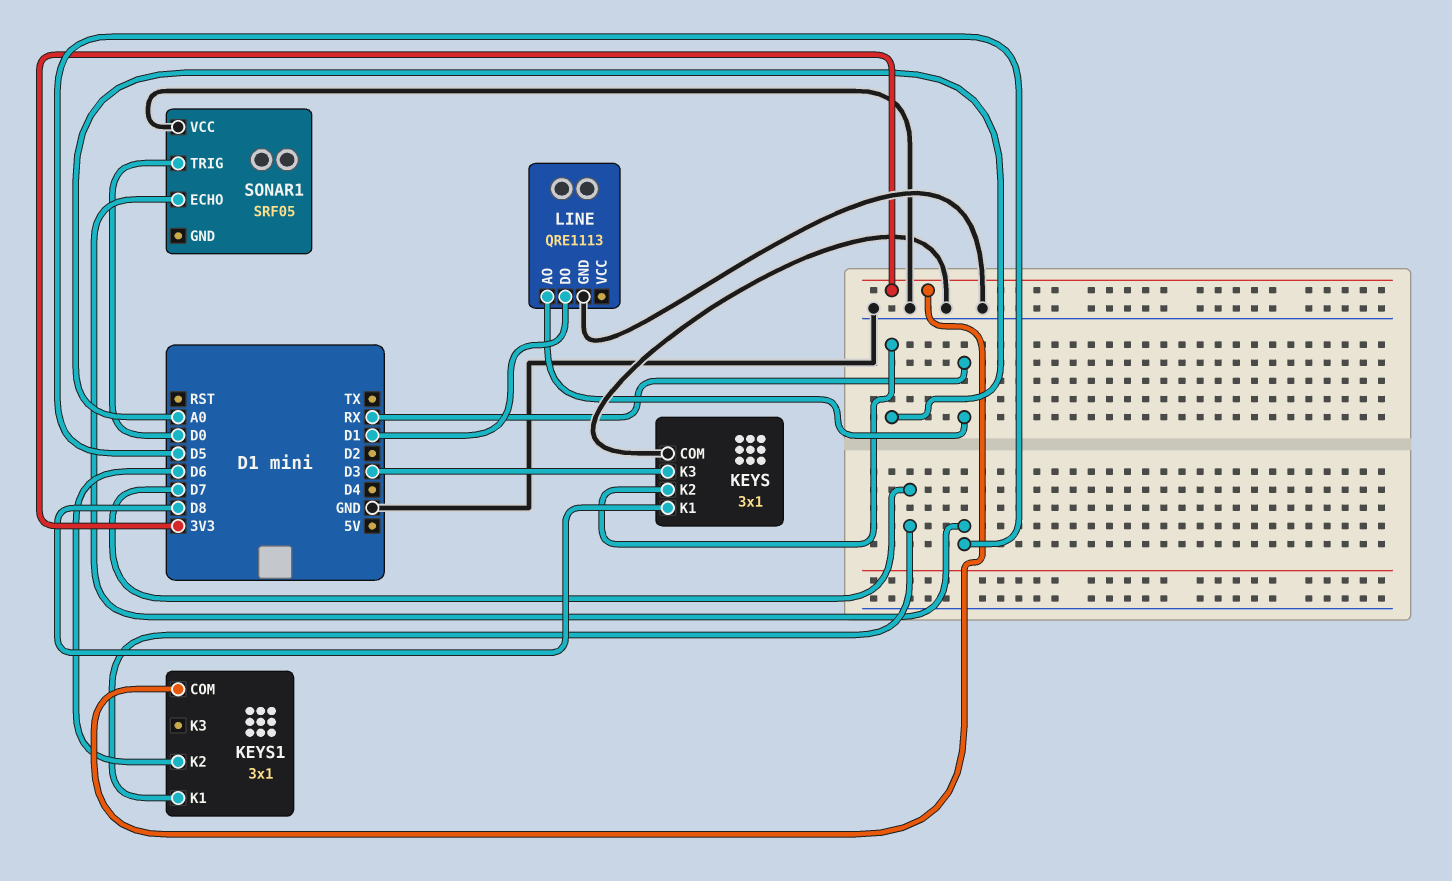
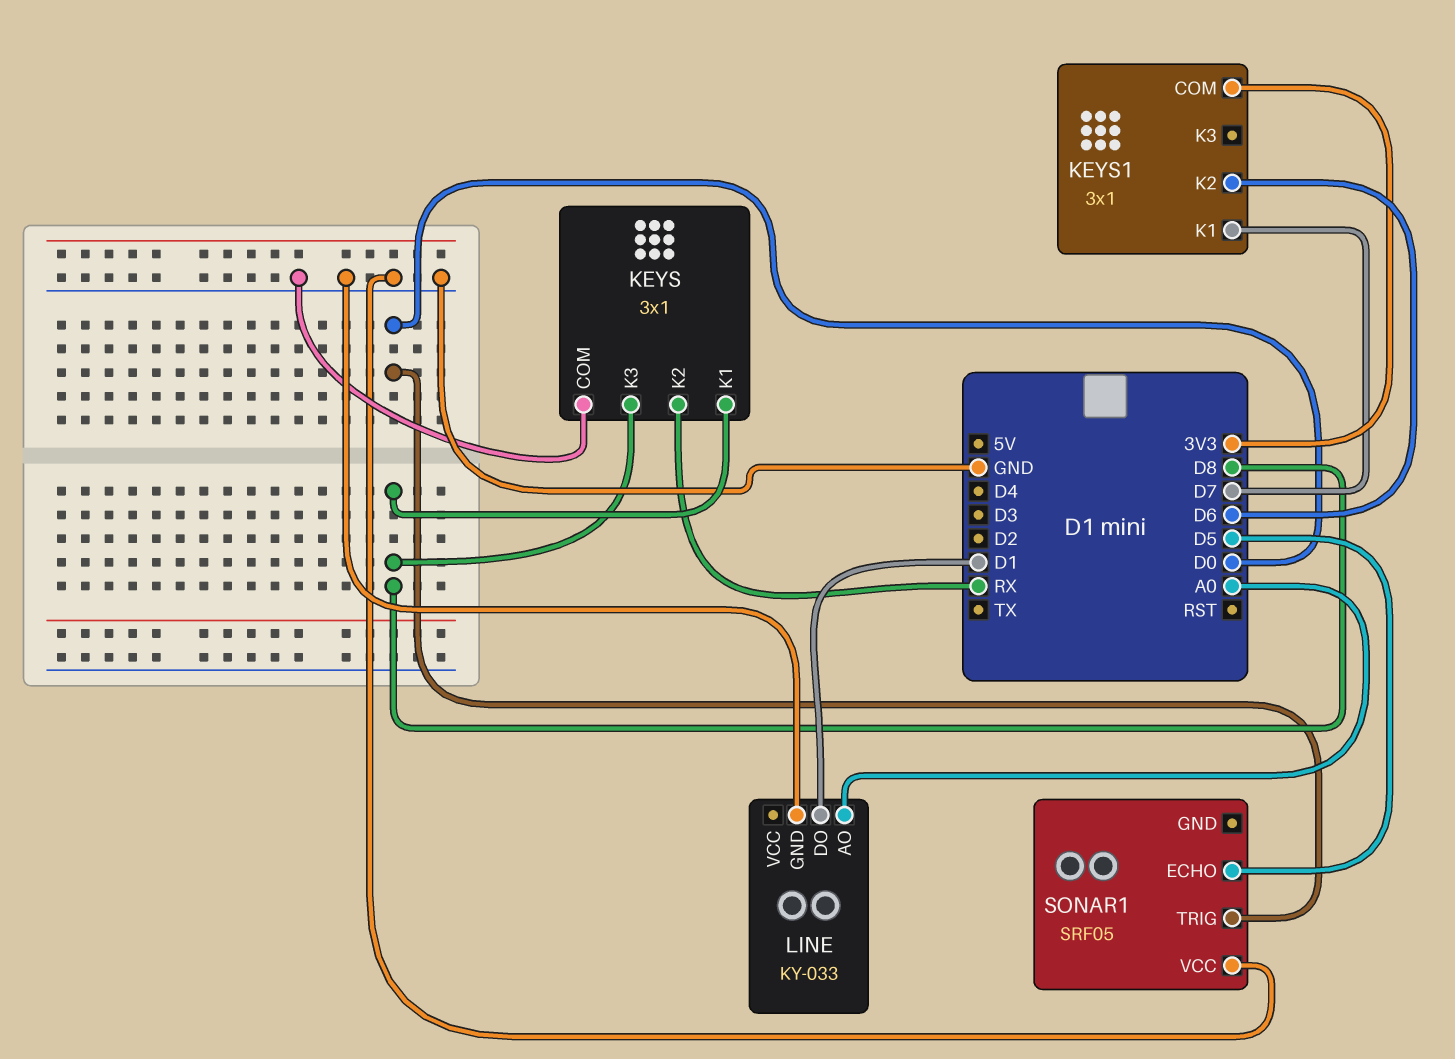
KEYS pin K2: A0 -> RX
KEYS pin K3: D3 -> D8
LINE: QRE1113 -> KY-033
LINE pin AO: RX -> A0

